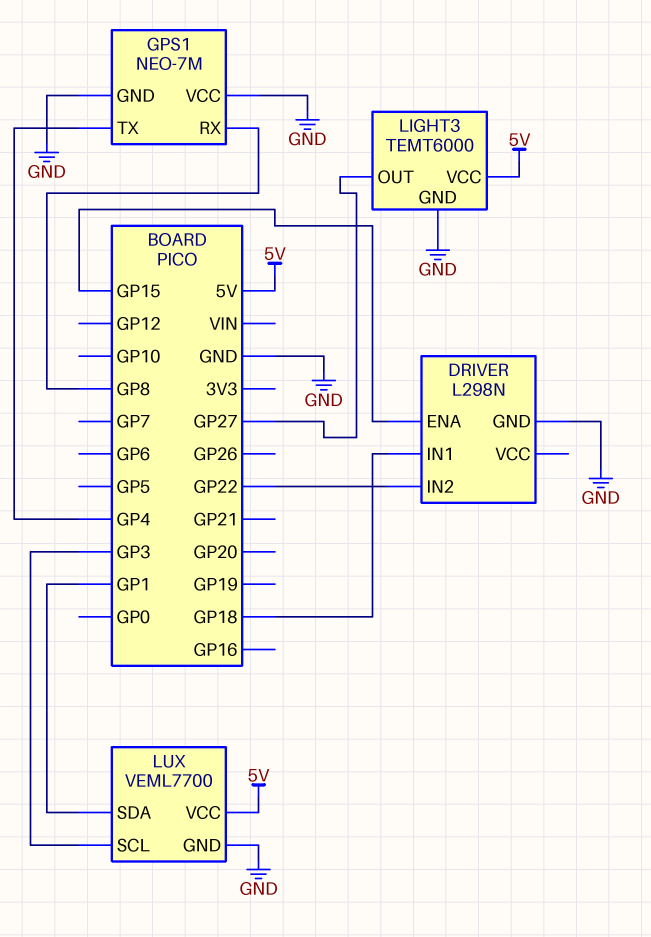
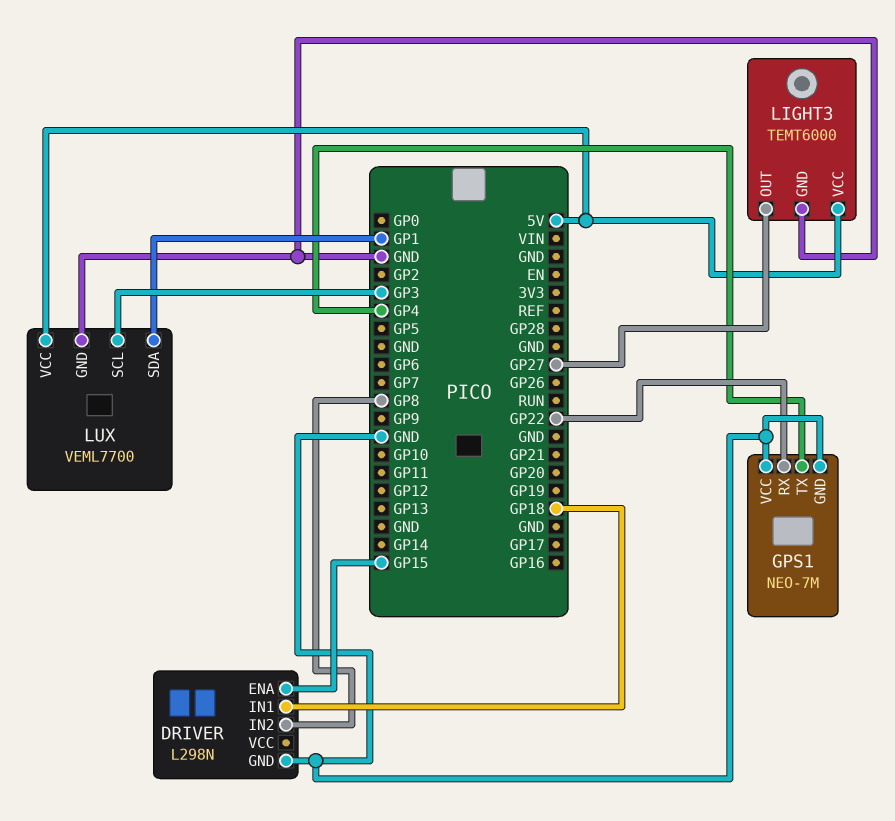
DRIVER pin IN2: GP22 -> GP8
GPS1 pin RX: GP8 -> GP22

